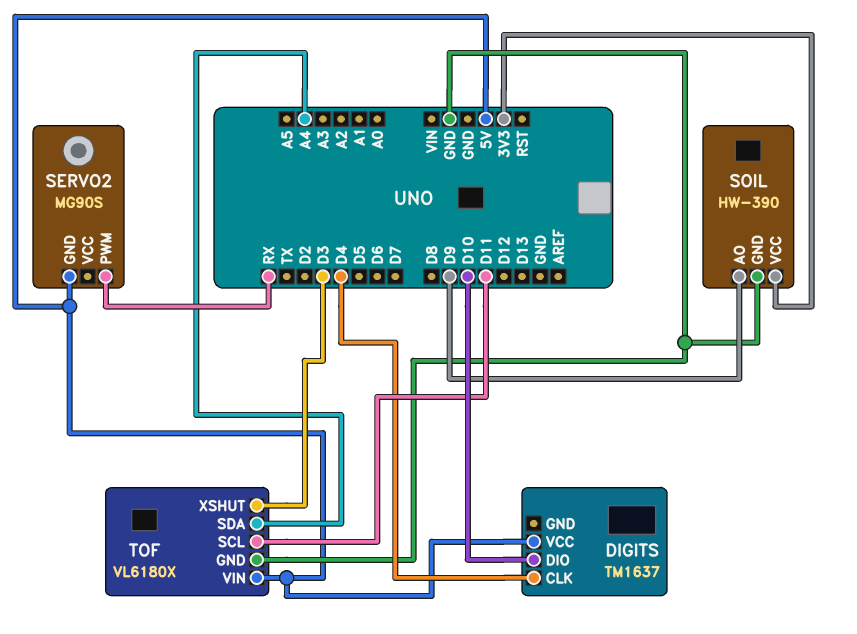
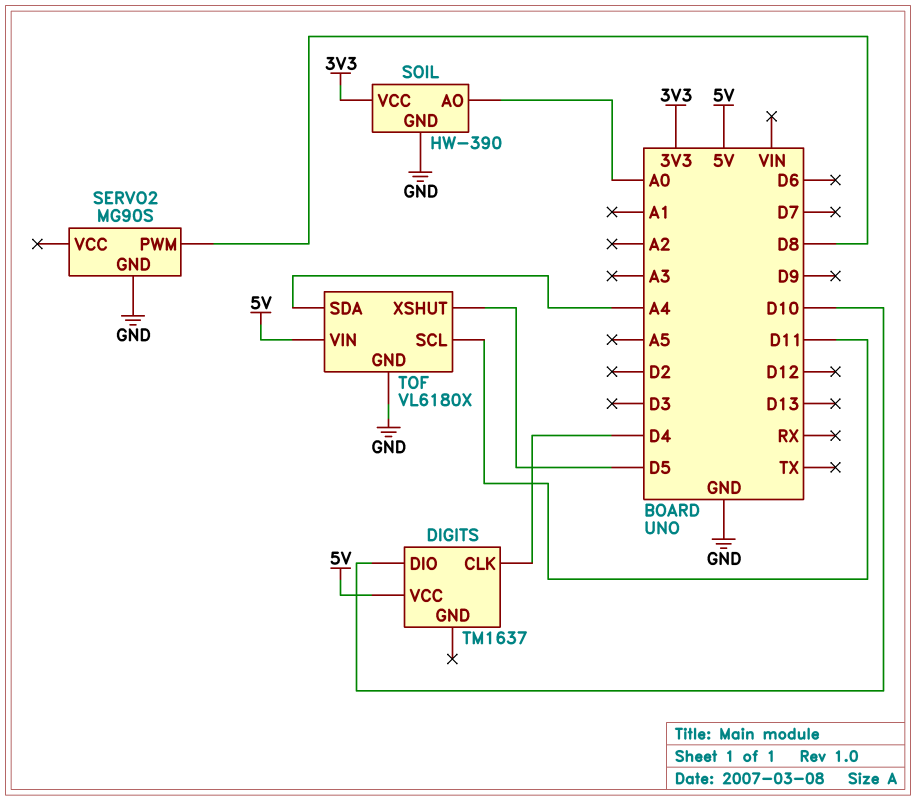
SERVO2 pin GND: 5V -> GND
SERVO2 pin PWM: RX -> D8
SOIL pin AO: D9 -> A0
TOF pin XSHUT: D3 -> D5

